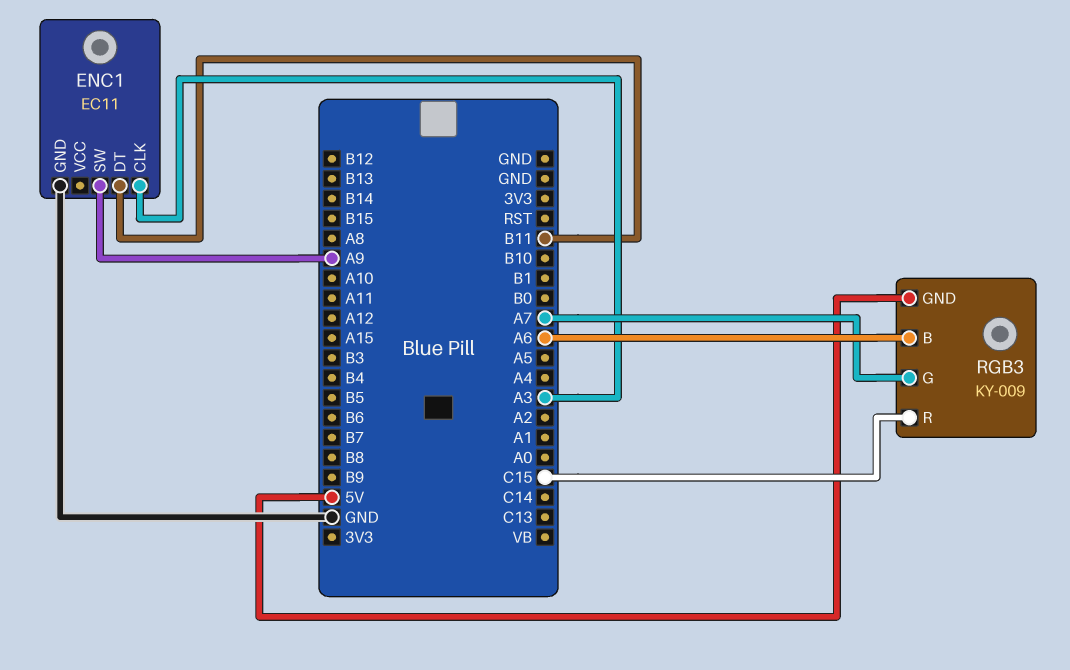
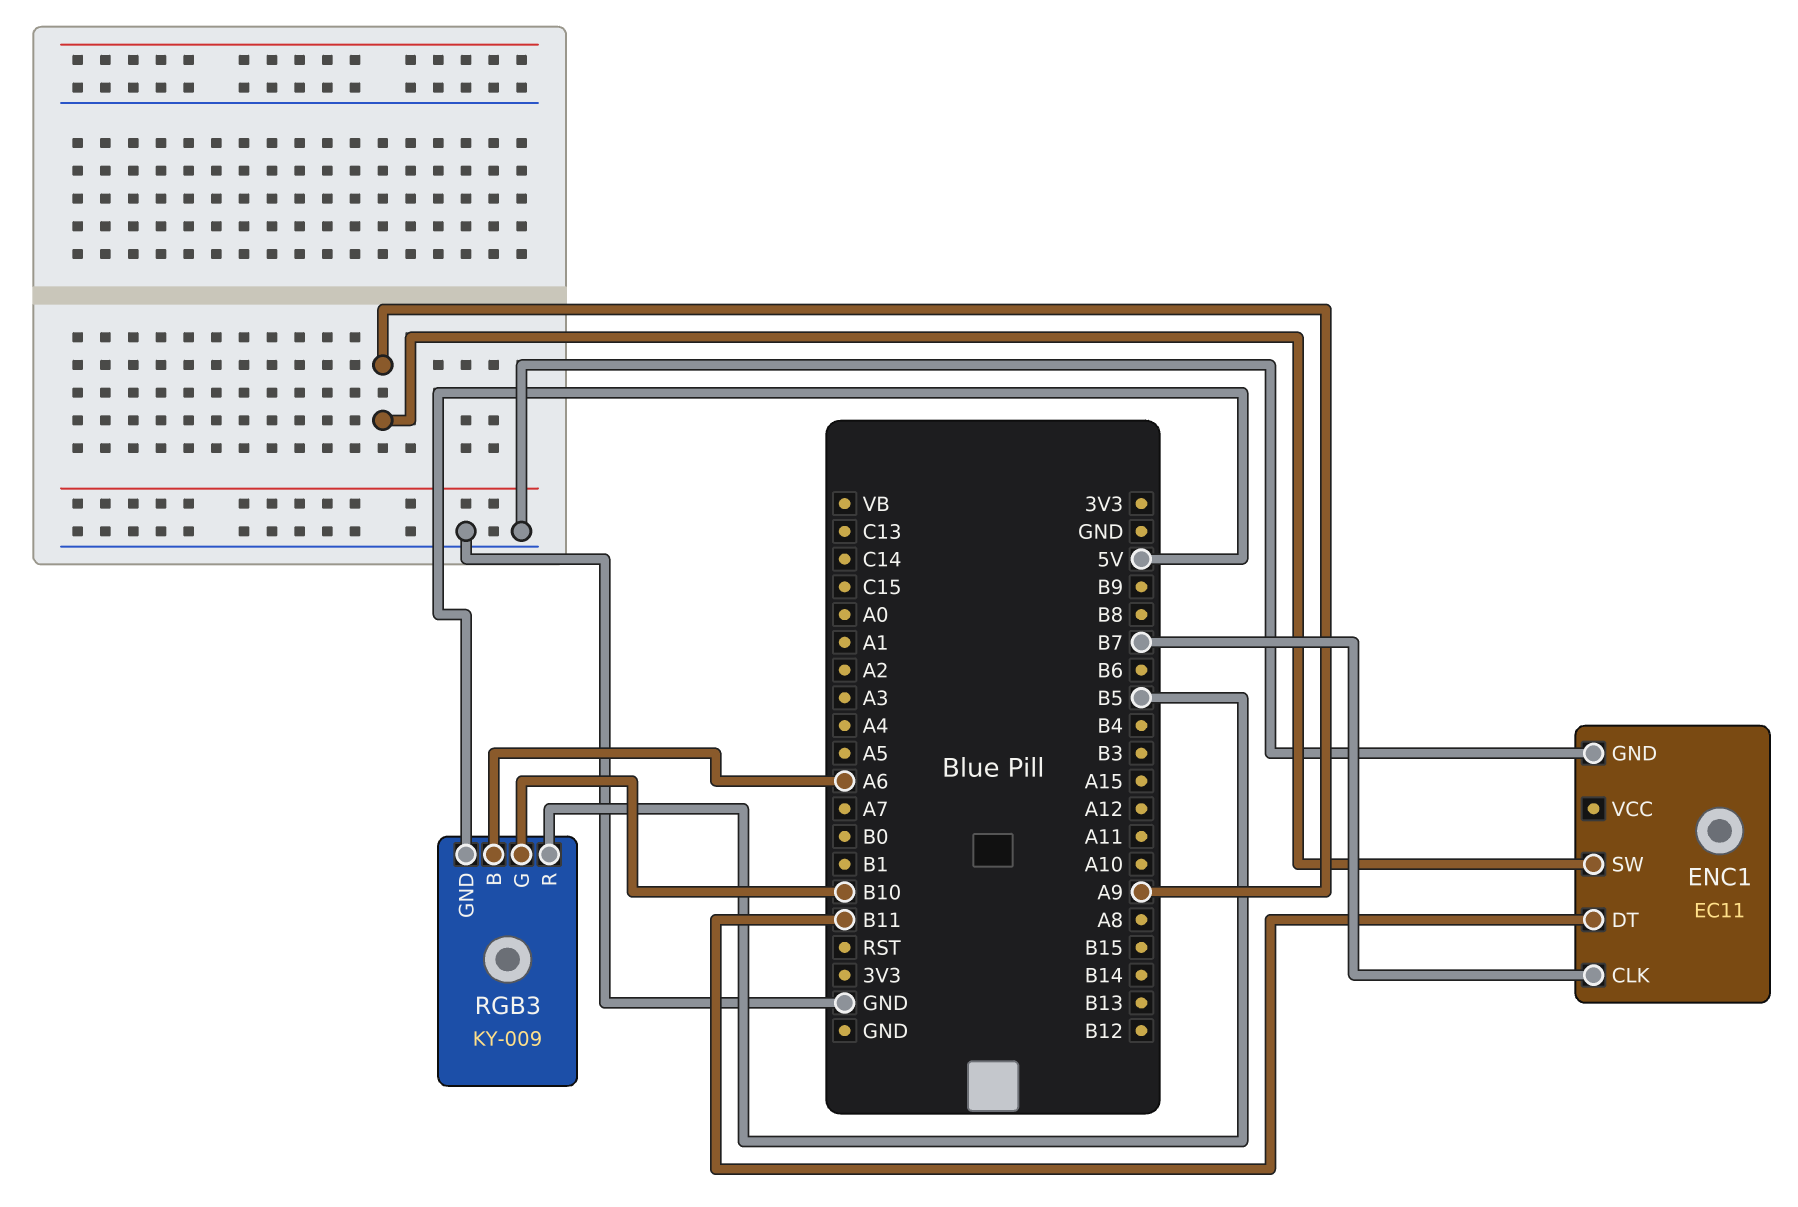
ENC1 pin CLK: A3 -> B7
RGB3 pin G: A7 -> B10
RGB3 pin R: C15 -> B5

